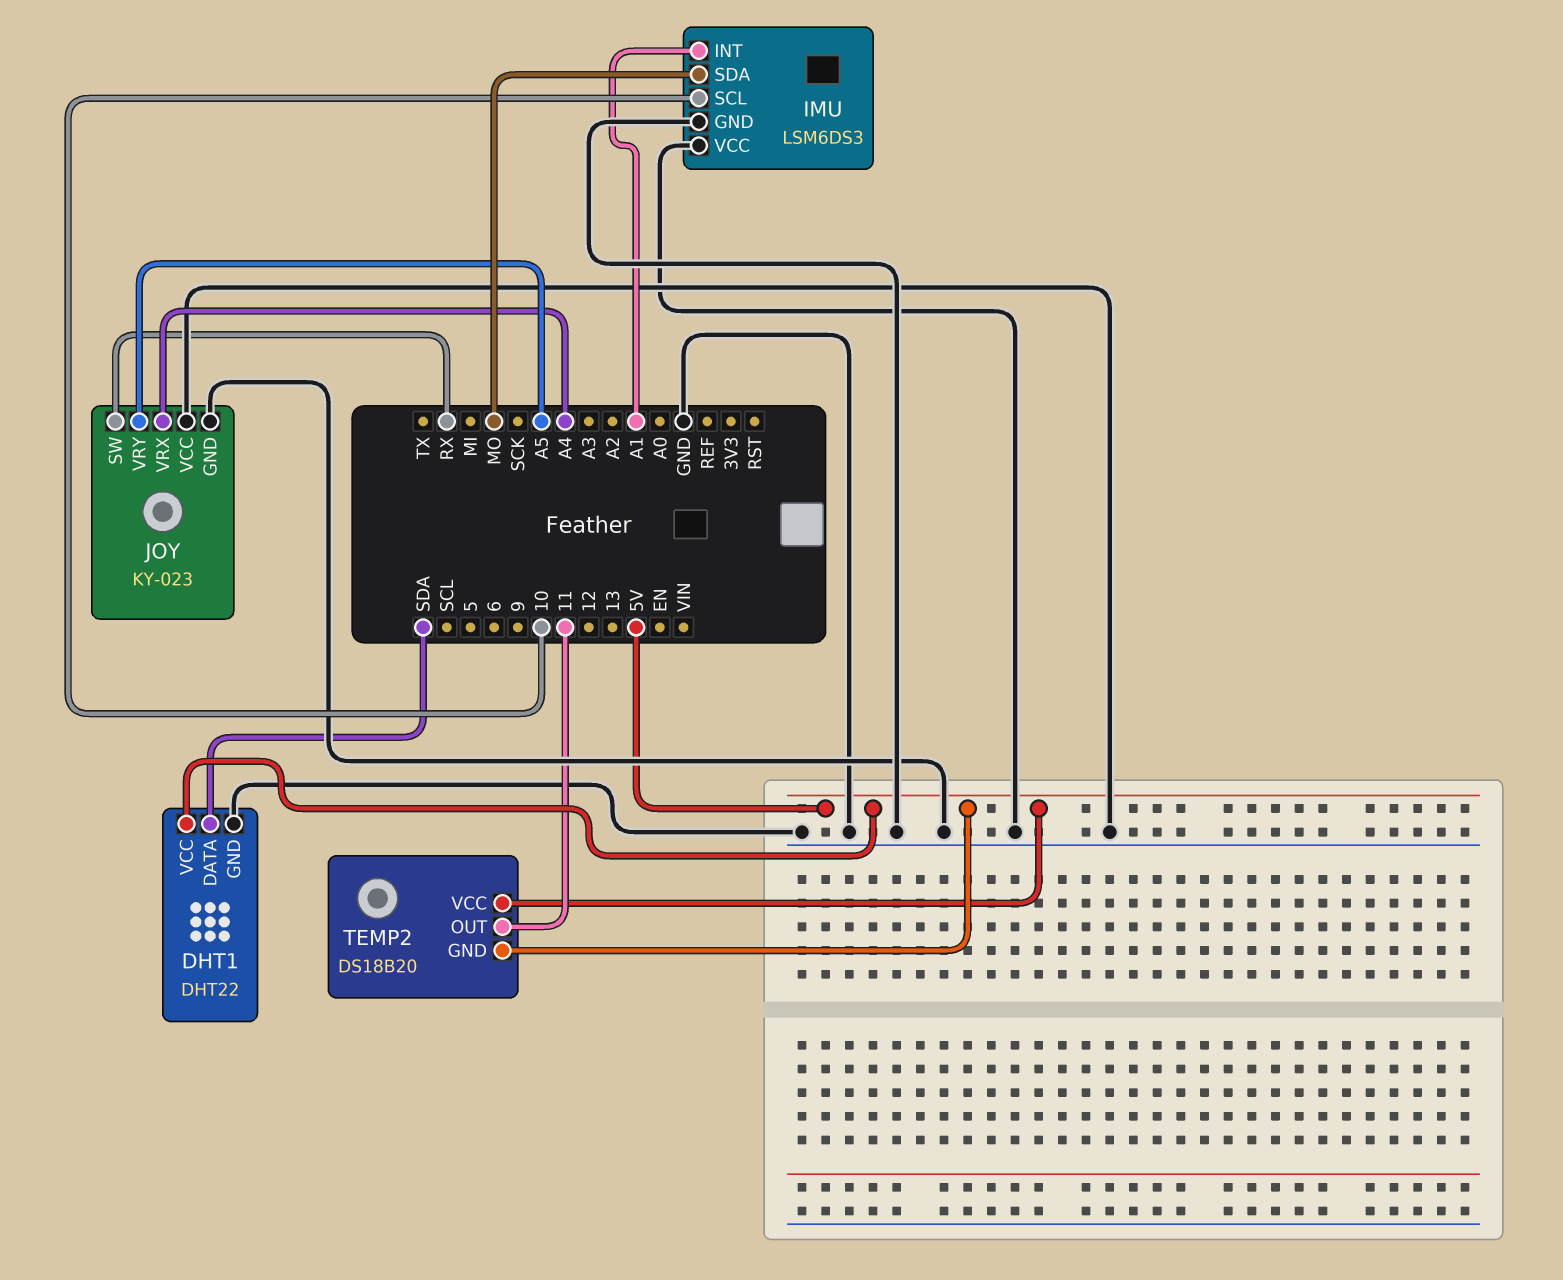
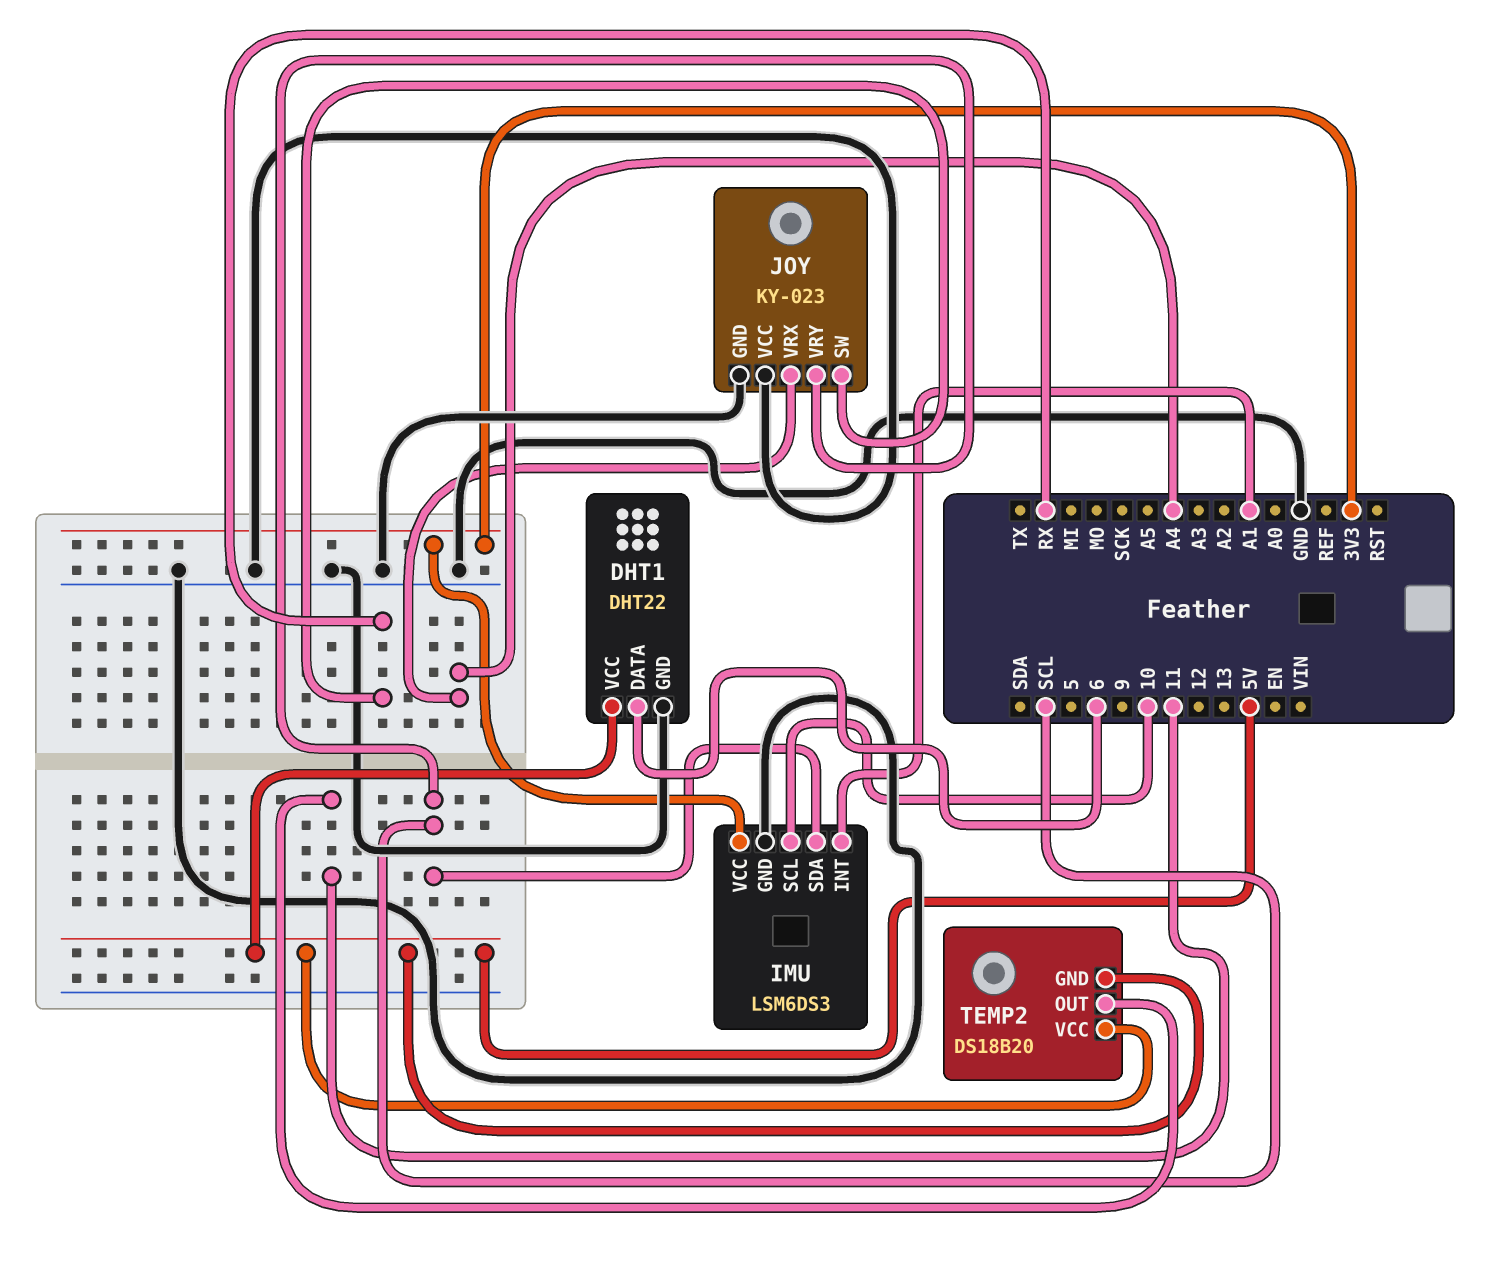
DHT1 pin DATA: SDA -> 6
IMU pin SDA: MO -> SCL
IMU pin VCC: GND -> 3V3
JOY pin VRY: A5 -> SCL

